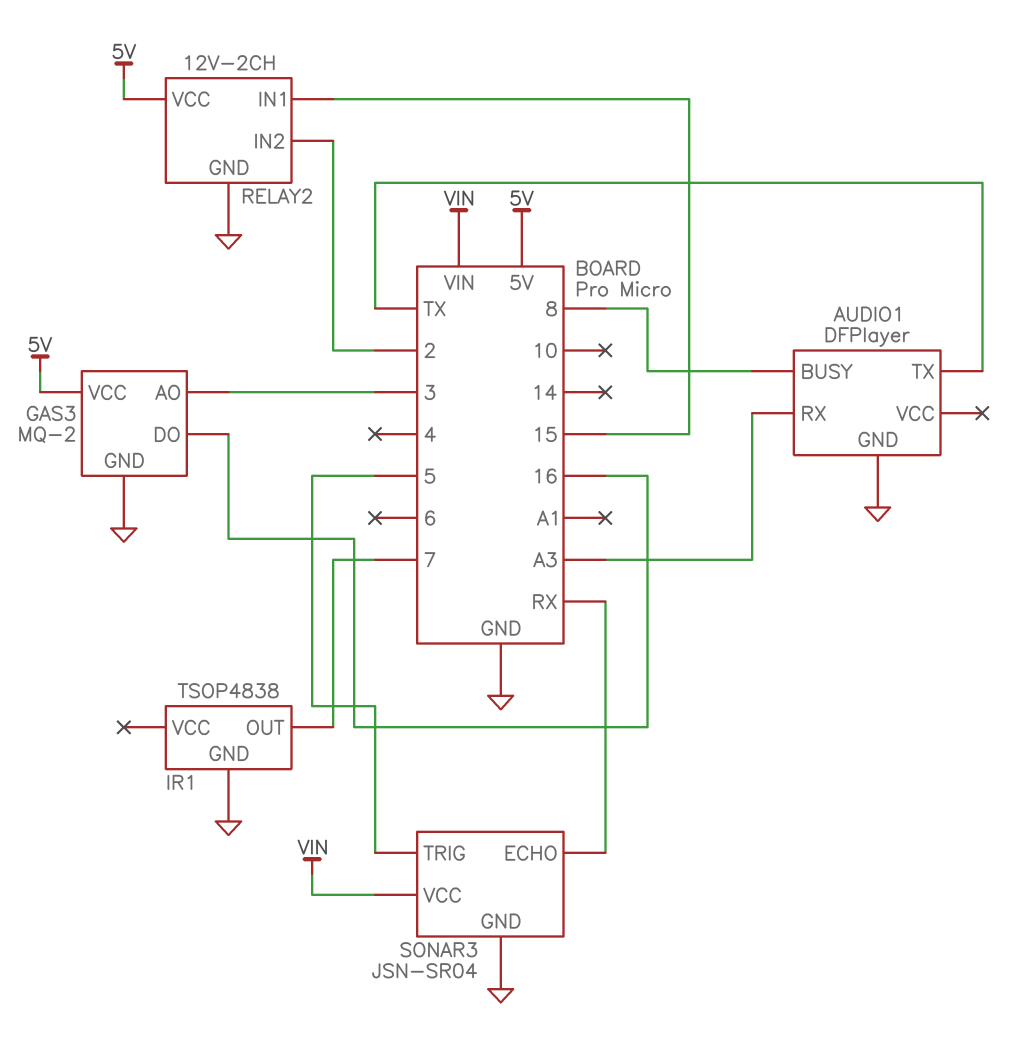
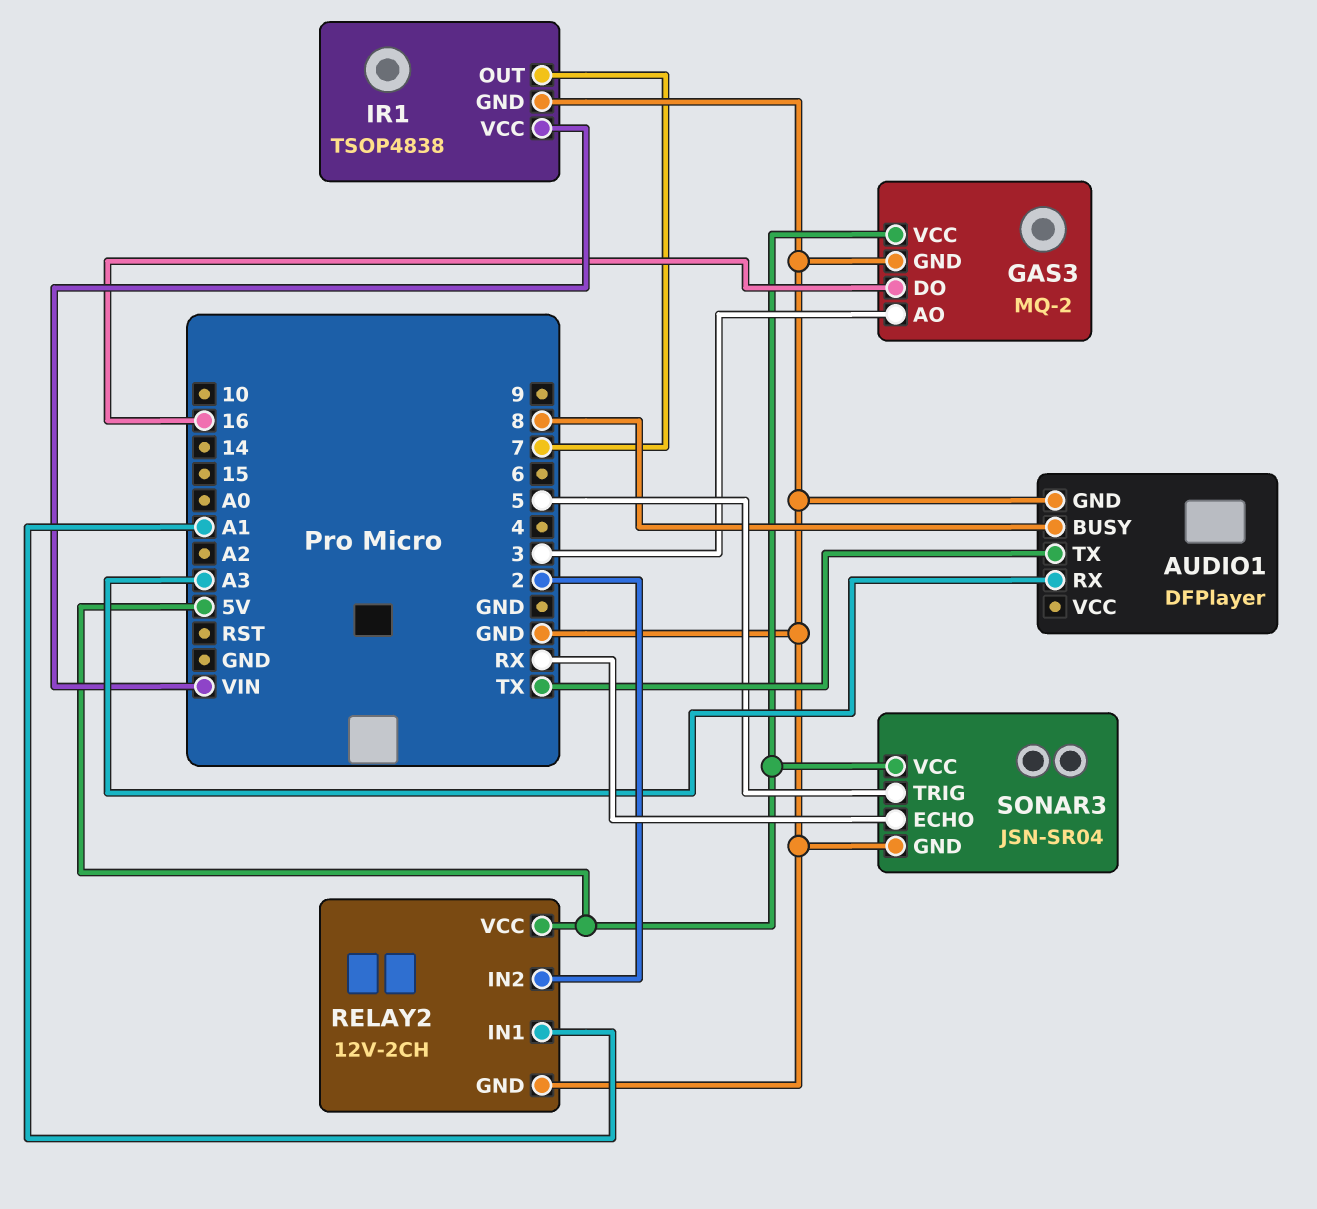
IR1 pin VCC: none -> VIN
RELAY2 pin IN1: 15 -> A1
SONAR3 pin VCC: VIN -> 5V

